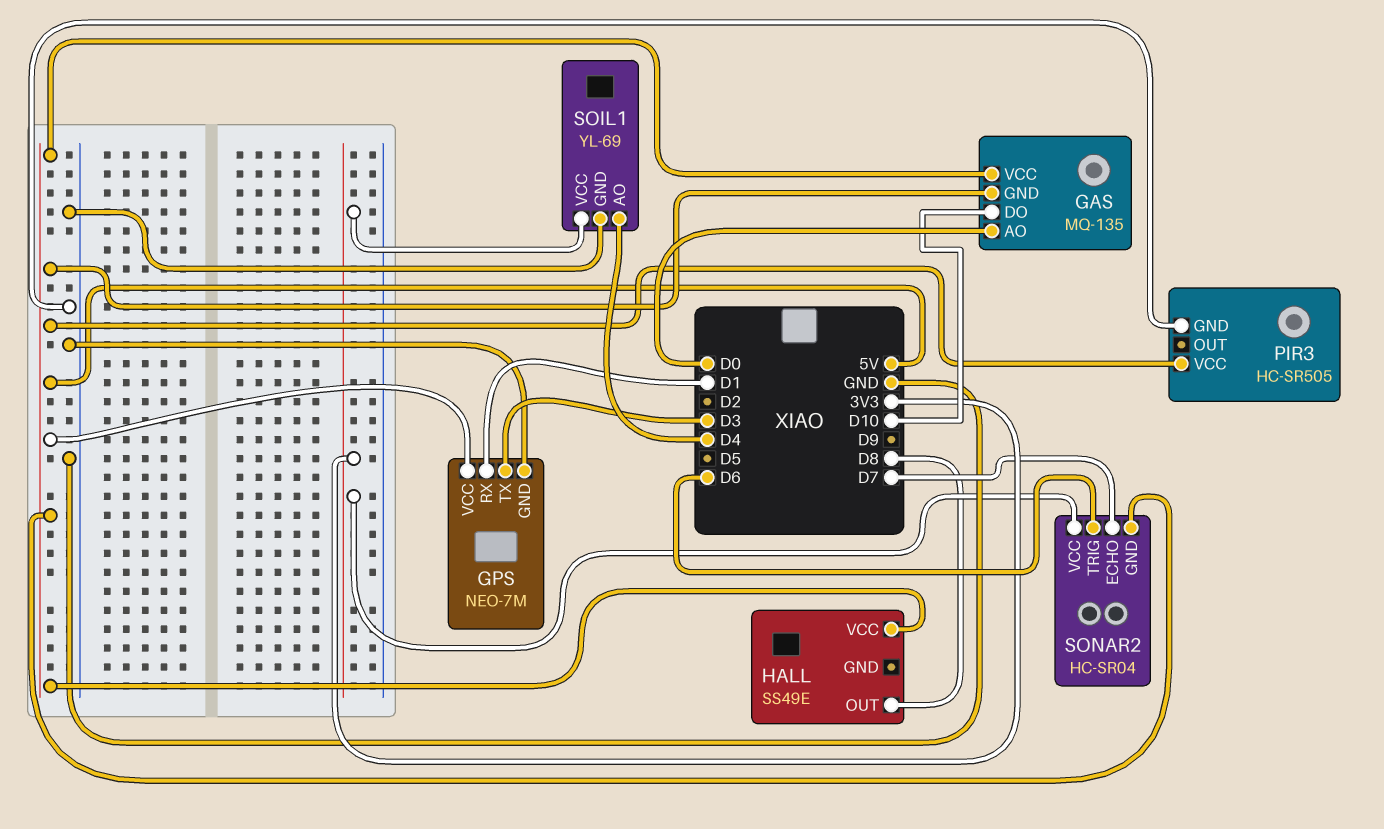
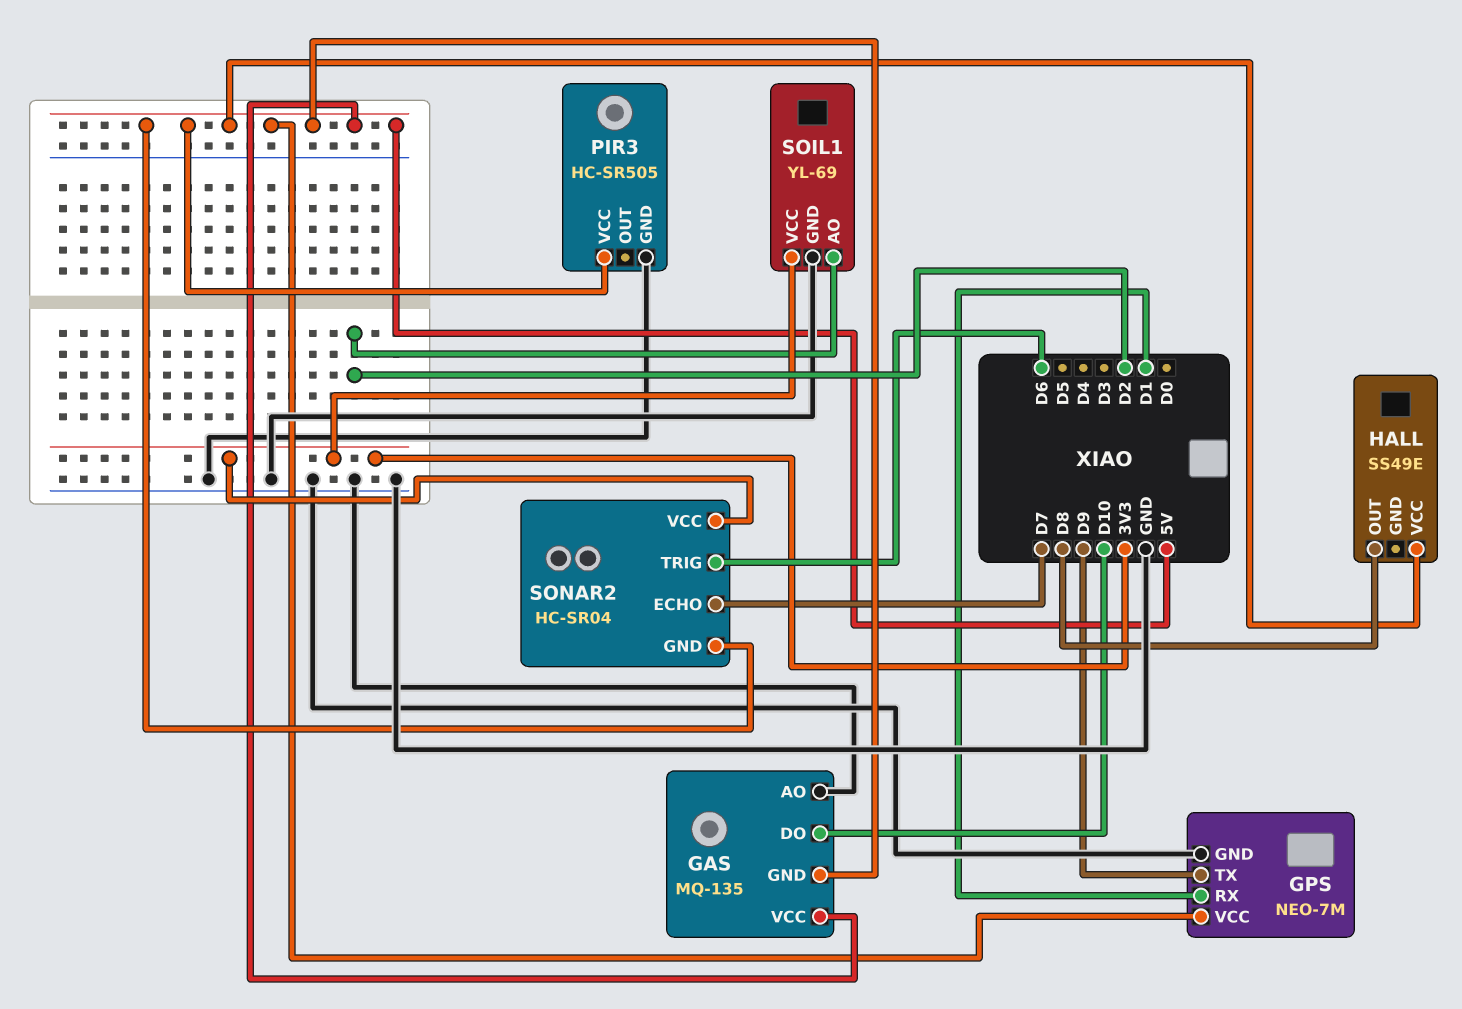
GAS pin AO: D0 -> GND
GPS pin TX: D3 -> D9
SOIL1 pin AO: D4 -> D2

